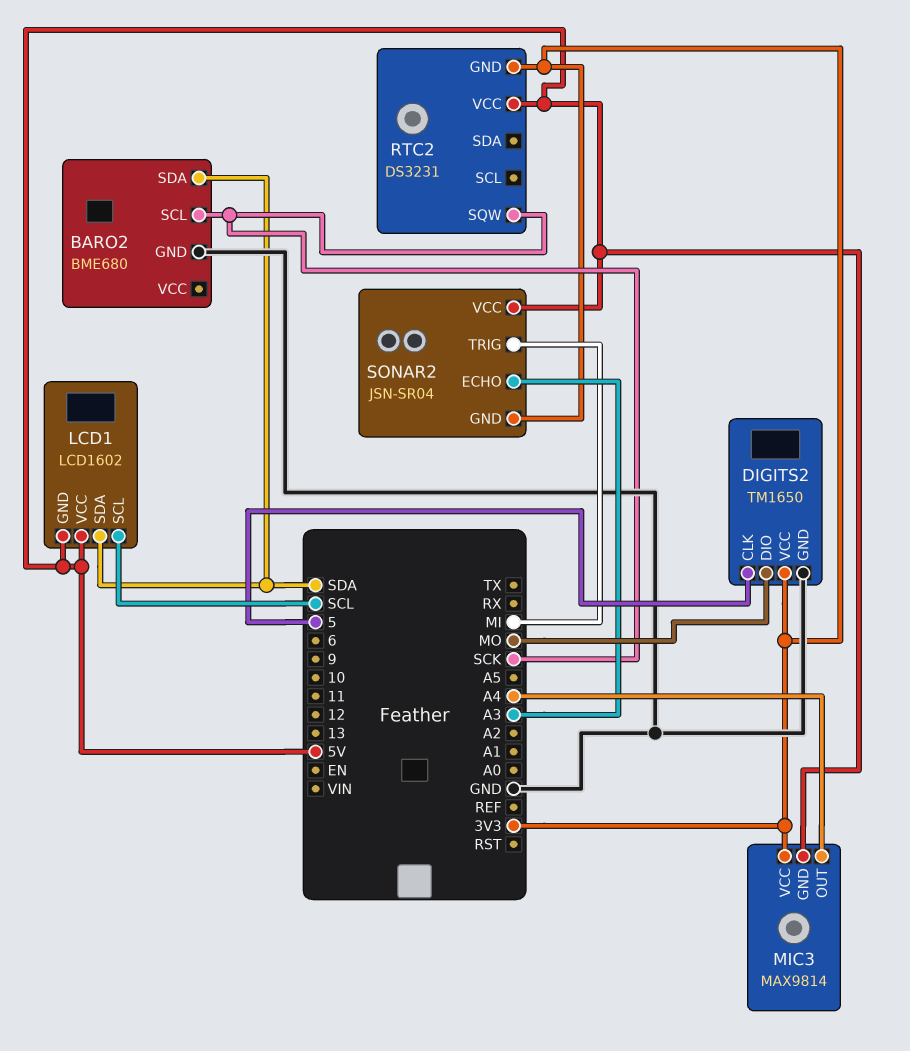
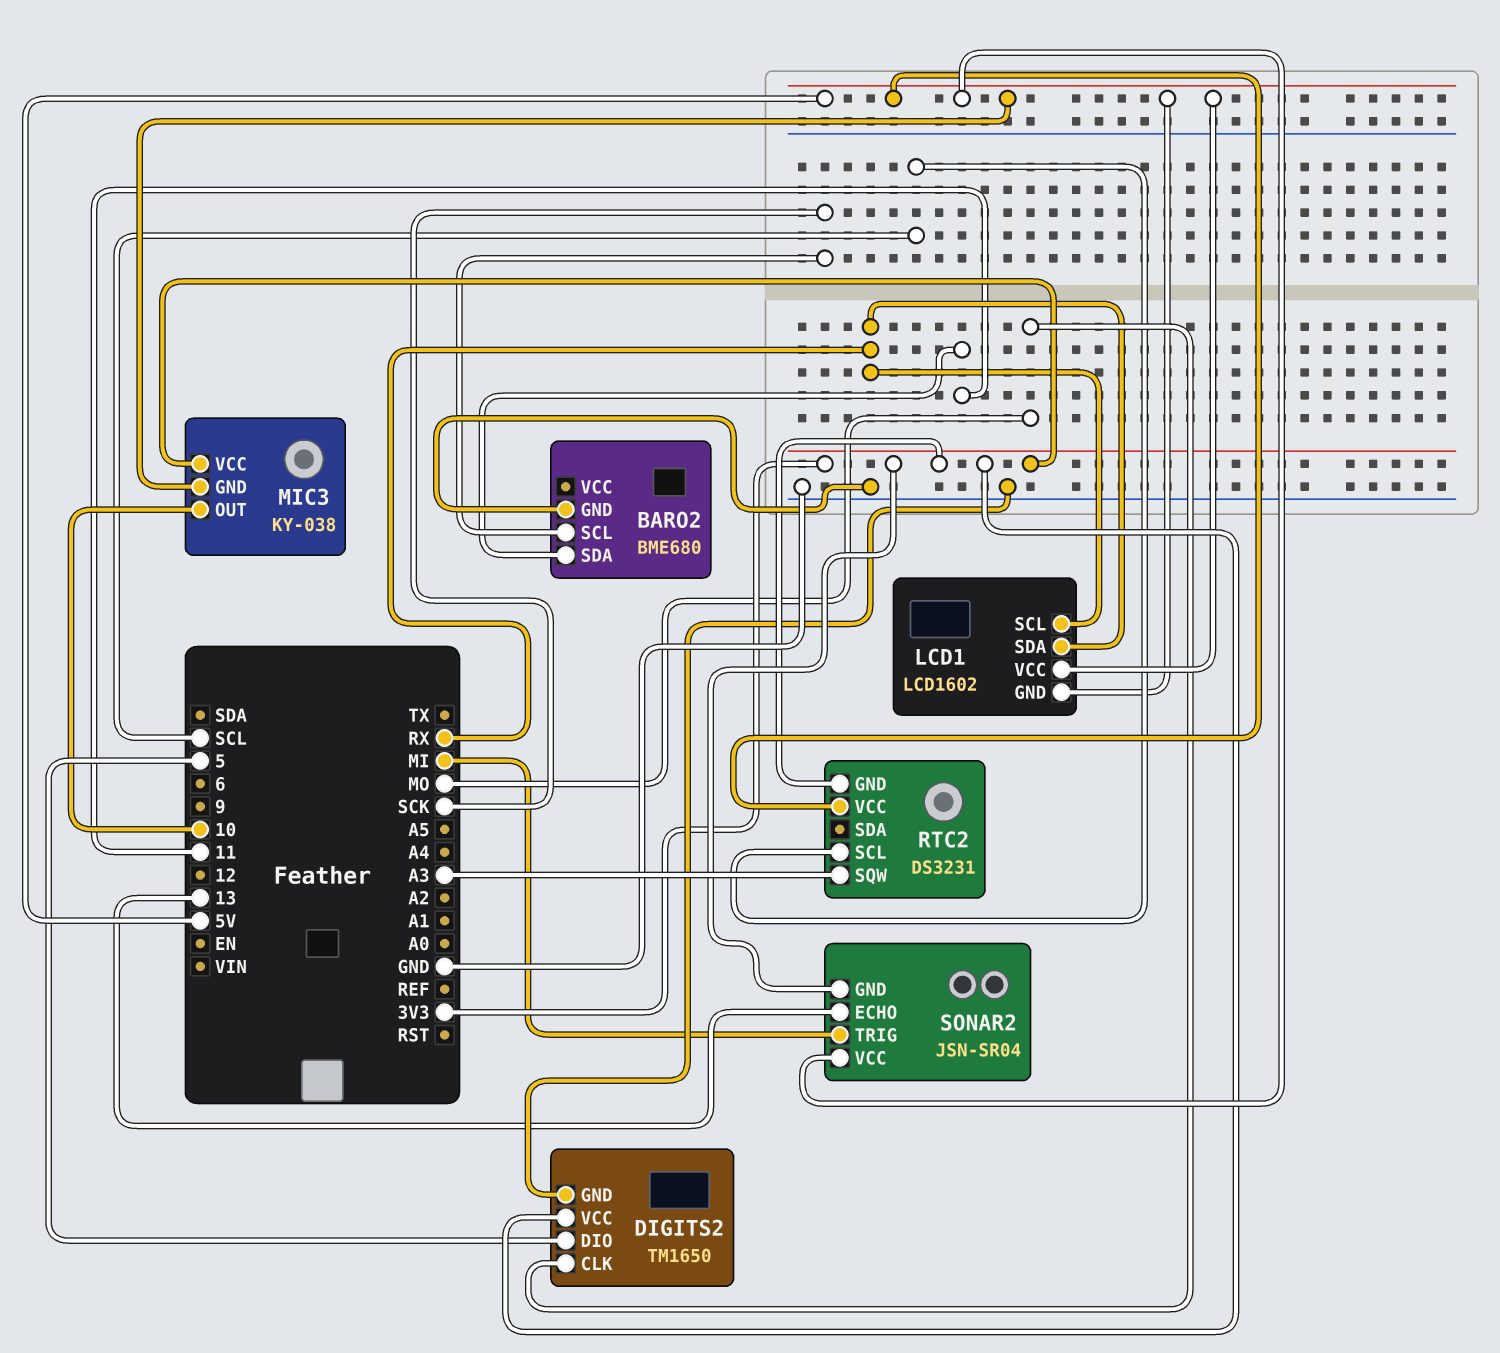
BARO2 pin SDA: SDA -> 11
DIGITS2 pin CLK: 5 -> MO
DIGITS2 pin DIO: MO -> 5
LCD1 pin SCL: SCL -> RX
LCD1 pin SDA: SDA -> RX
MIC3: MAX9814 -> KY-038
MIC3 pin OUT: A4 -> 10
RTC2 pin SCL: none -> SCL
RTC2 pin SQW: SCK -> A3
SONAR2 pin ECHO: A3 -> 13

